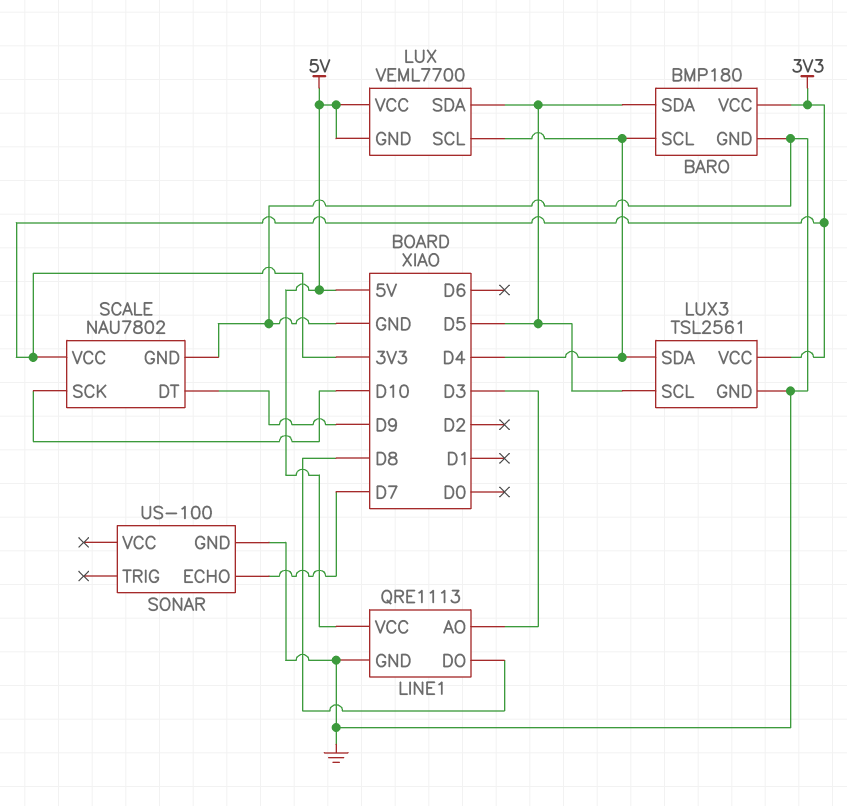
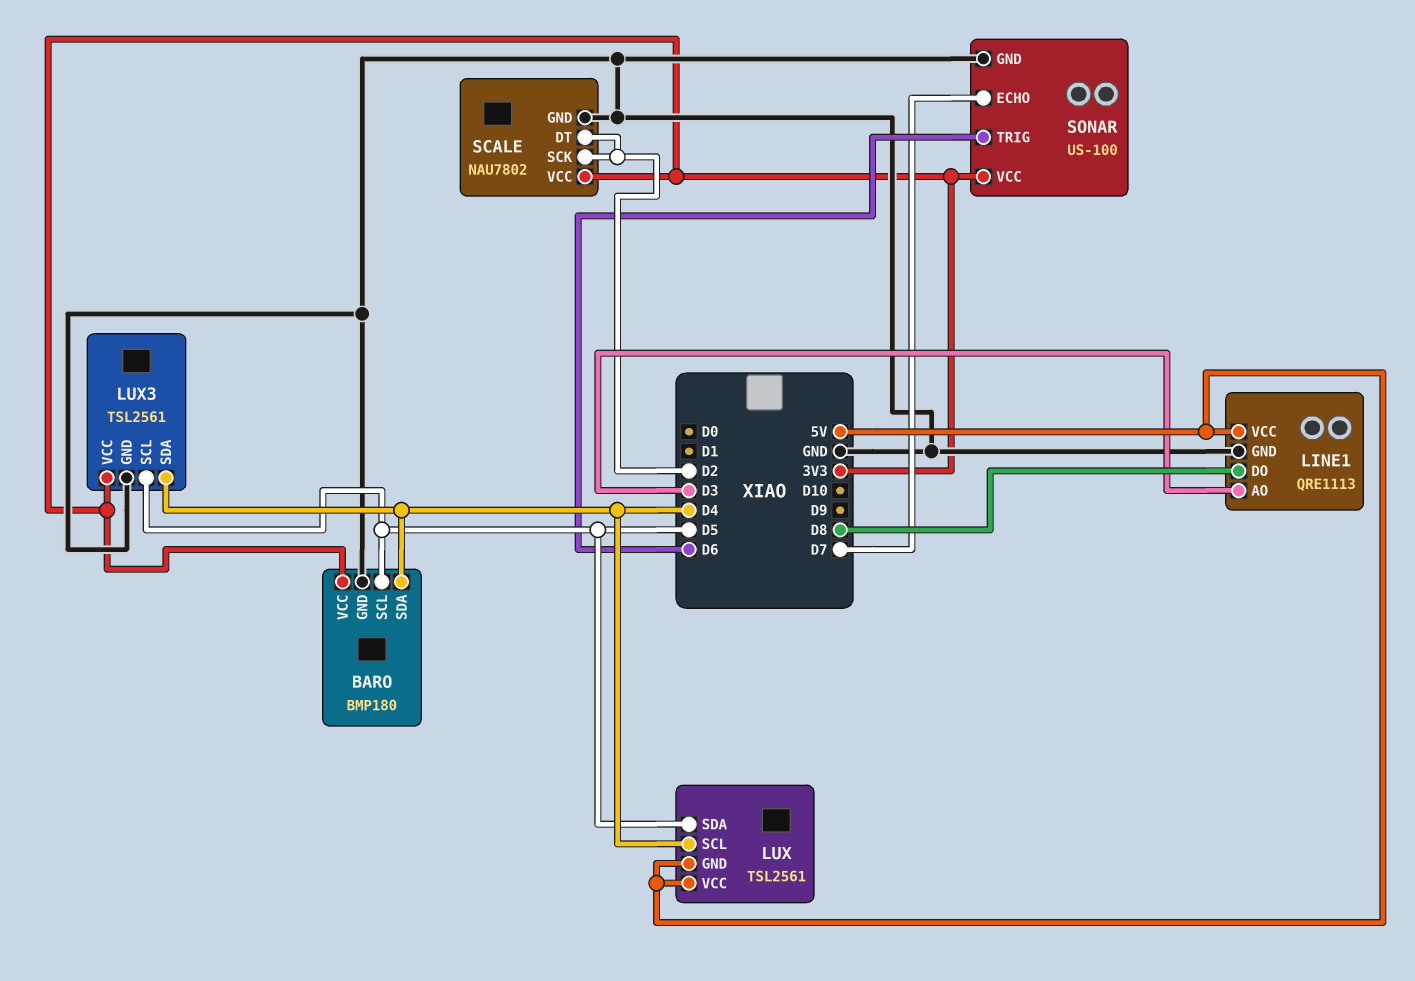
BARO pin SCL: D4 -> D5
BARO pin SDA: D5 -> D4
LUX: VEML7700 -> TSL2561
SCALE pin DT: D9 -> D2
SCALE pin SCK: D10 -> D2
SONAR pin TRIG: none -> D6
SONAR pin VCC: none -> 3V3

